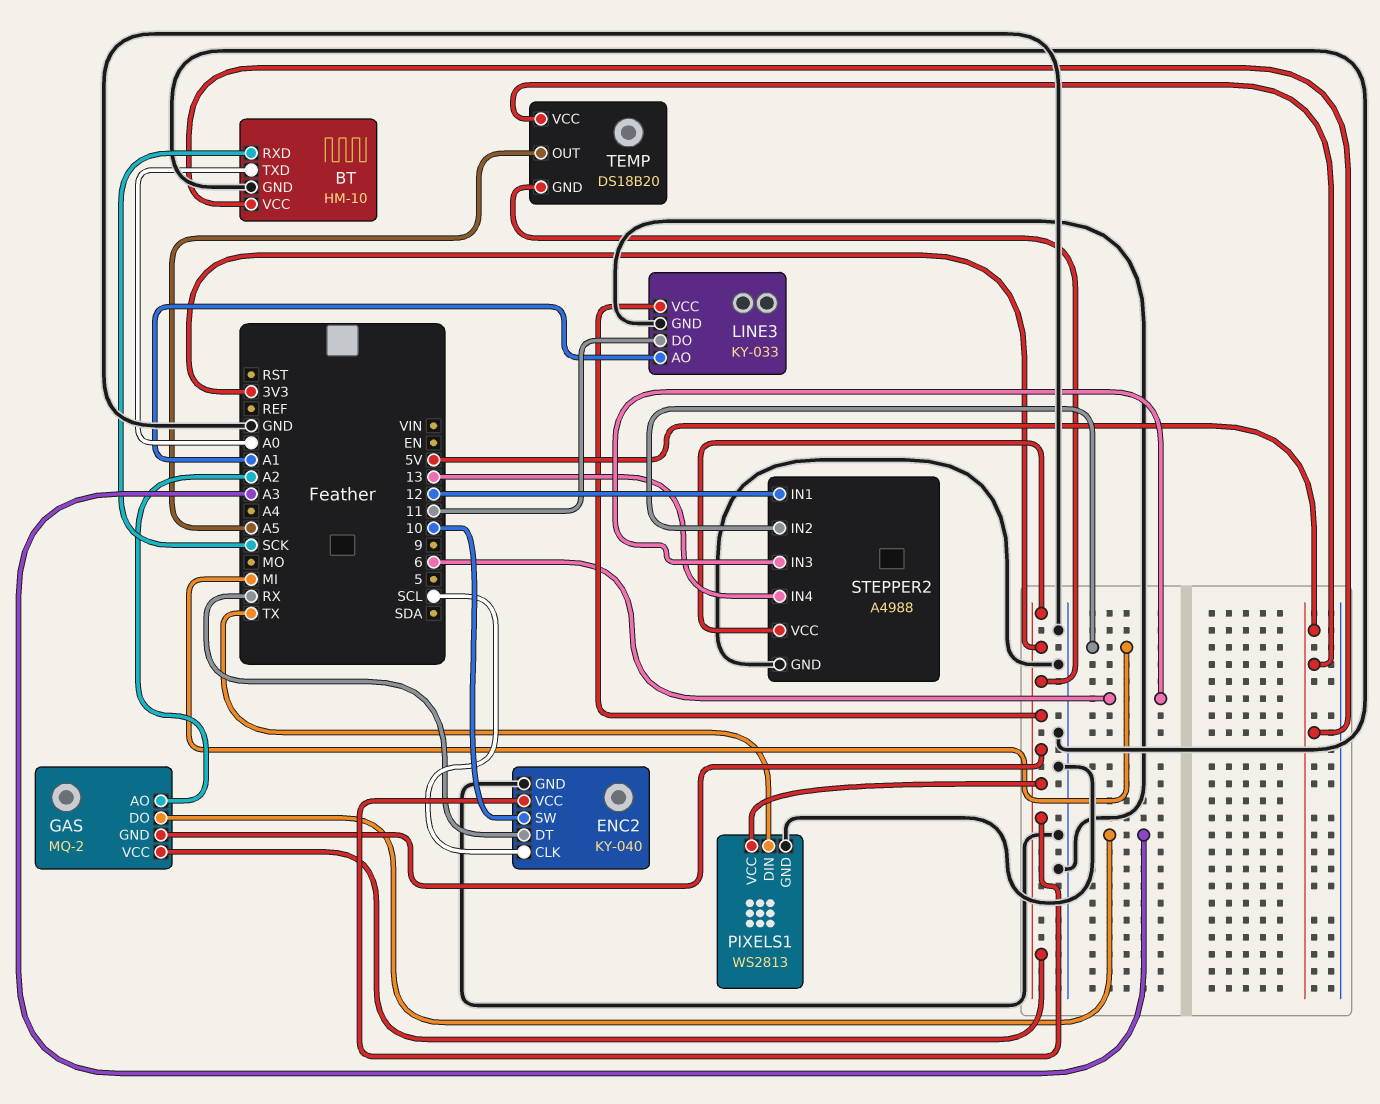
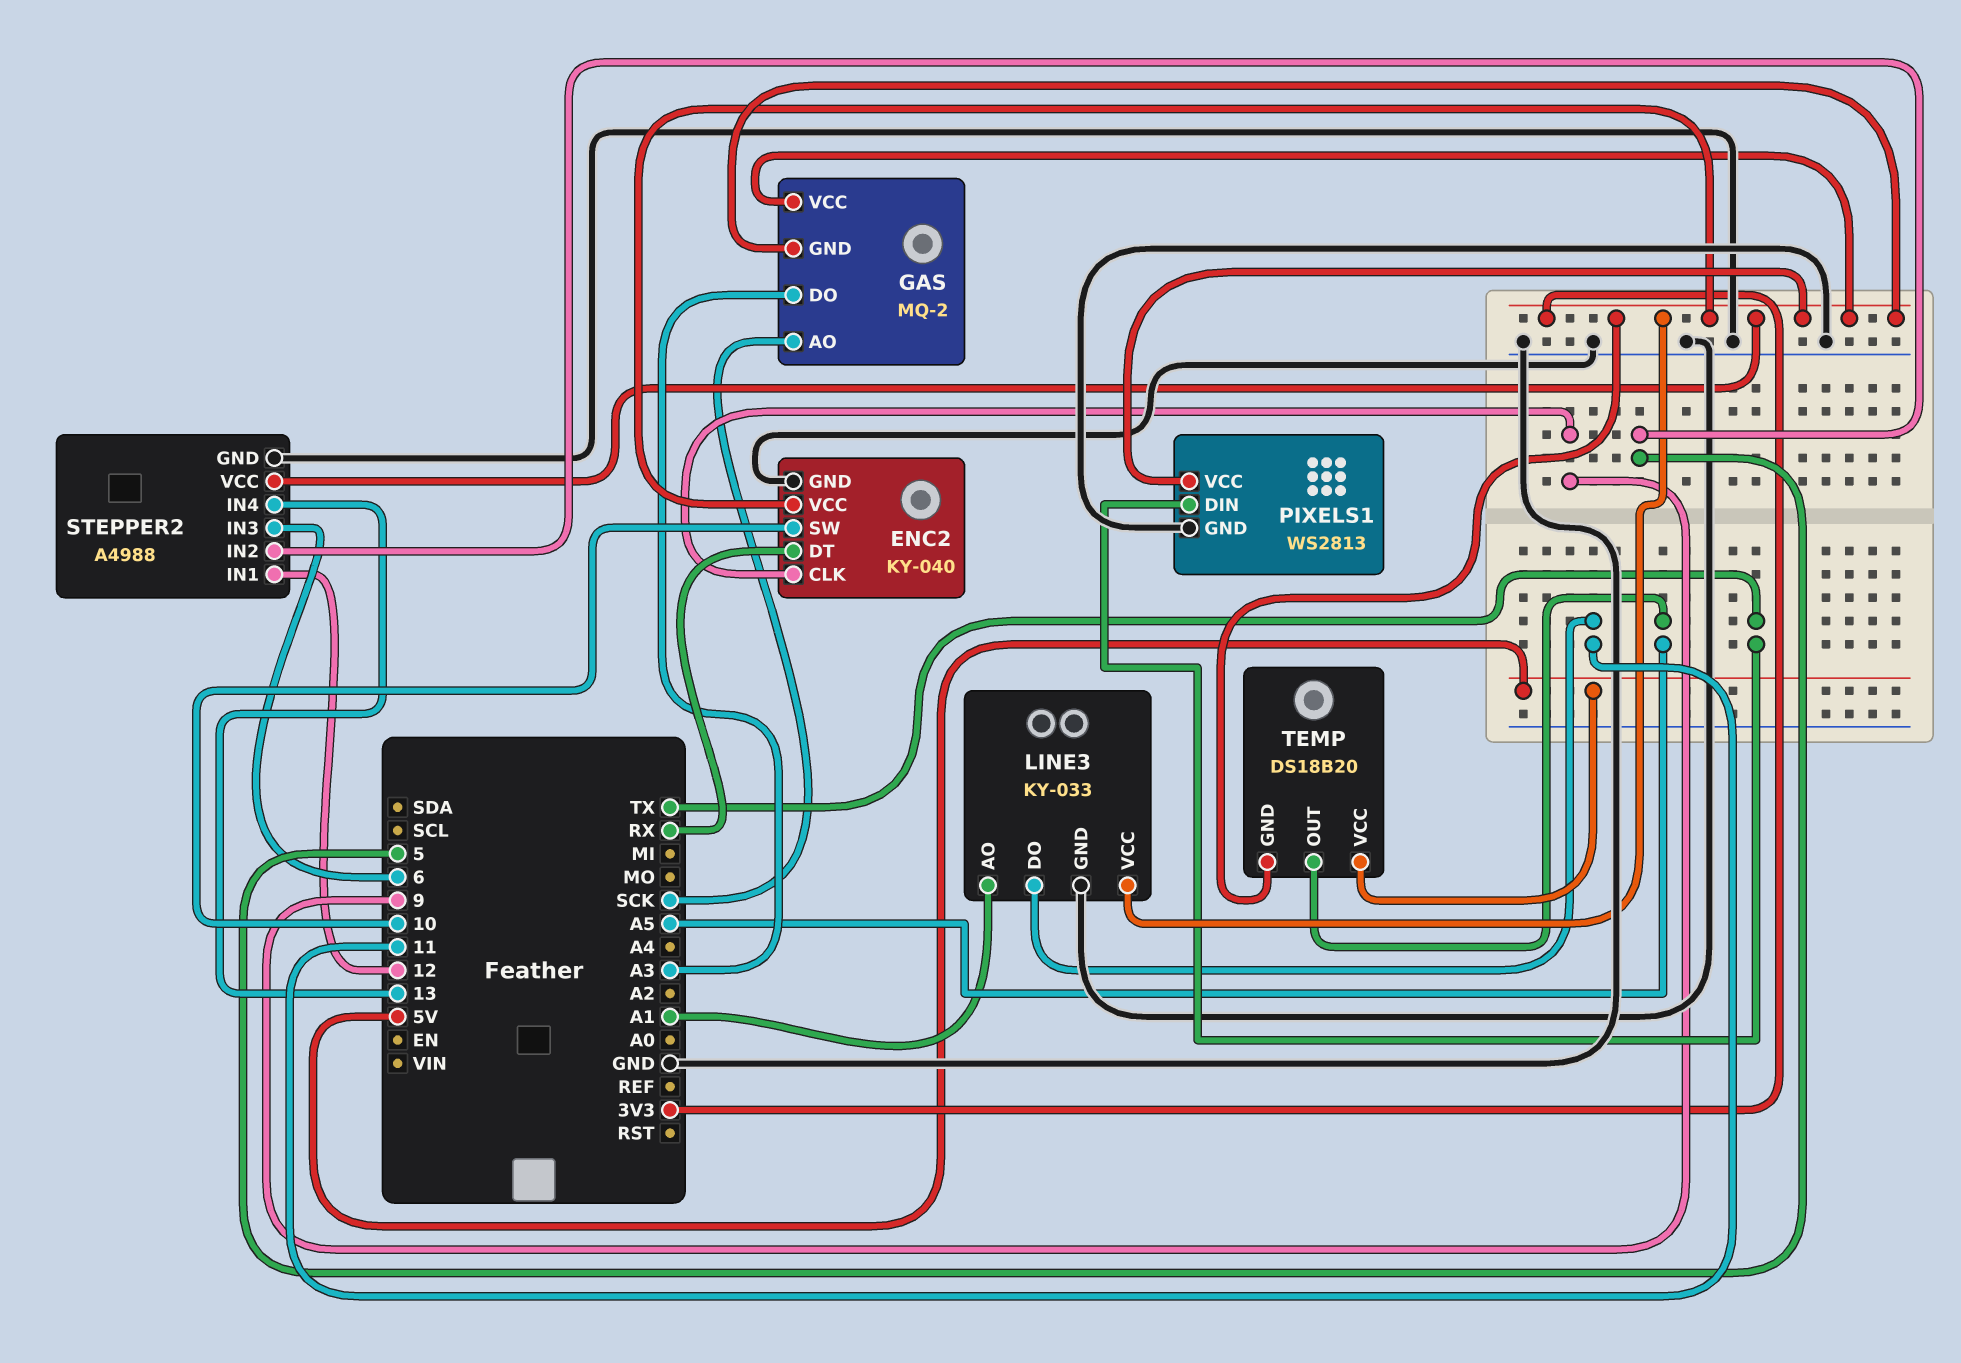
BT: HM-10 -> none
BT pin GND: GND -> none
BT pin RXD: SCK -> none
BT pin TXD: A0 -> none
BT pin VCC: 5V -> none
ENC2 pin CLK: SCL -> 9
GAS pin AO: A2 -> SCK
STEPPER2 pin IN2: MI -> 5

